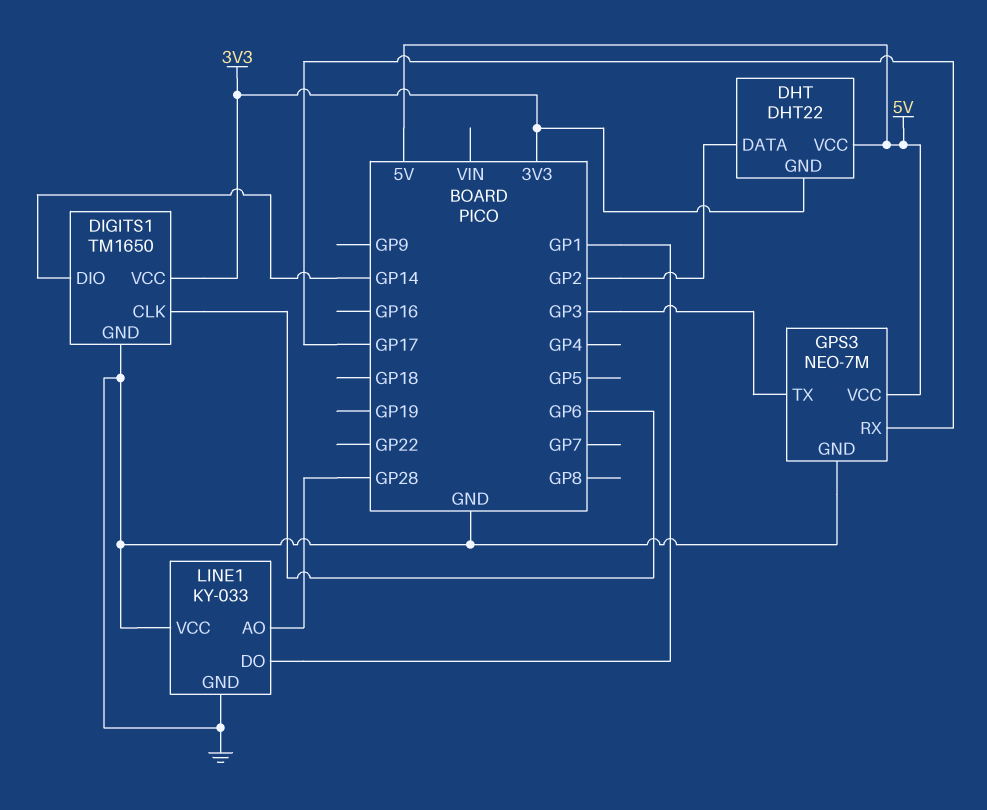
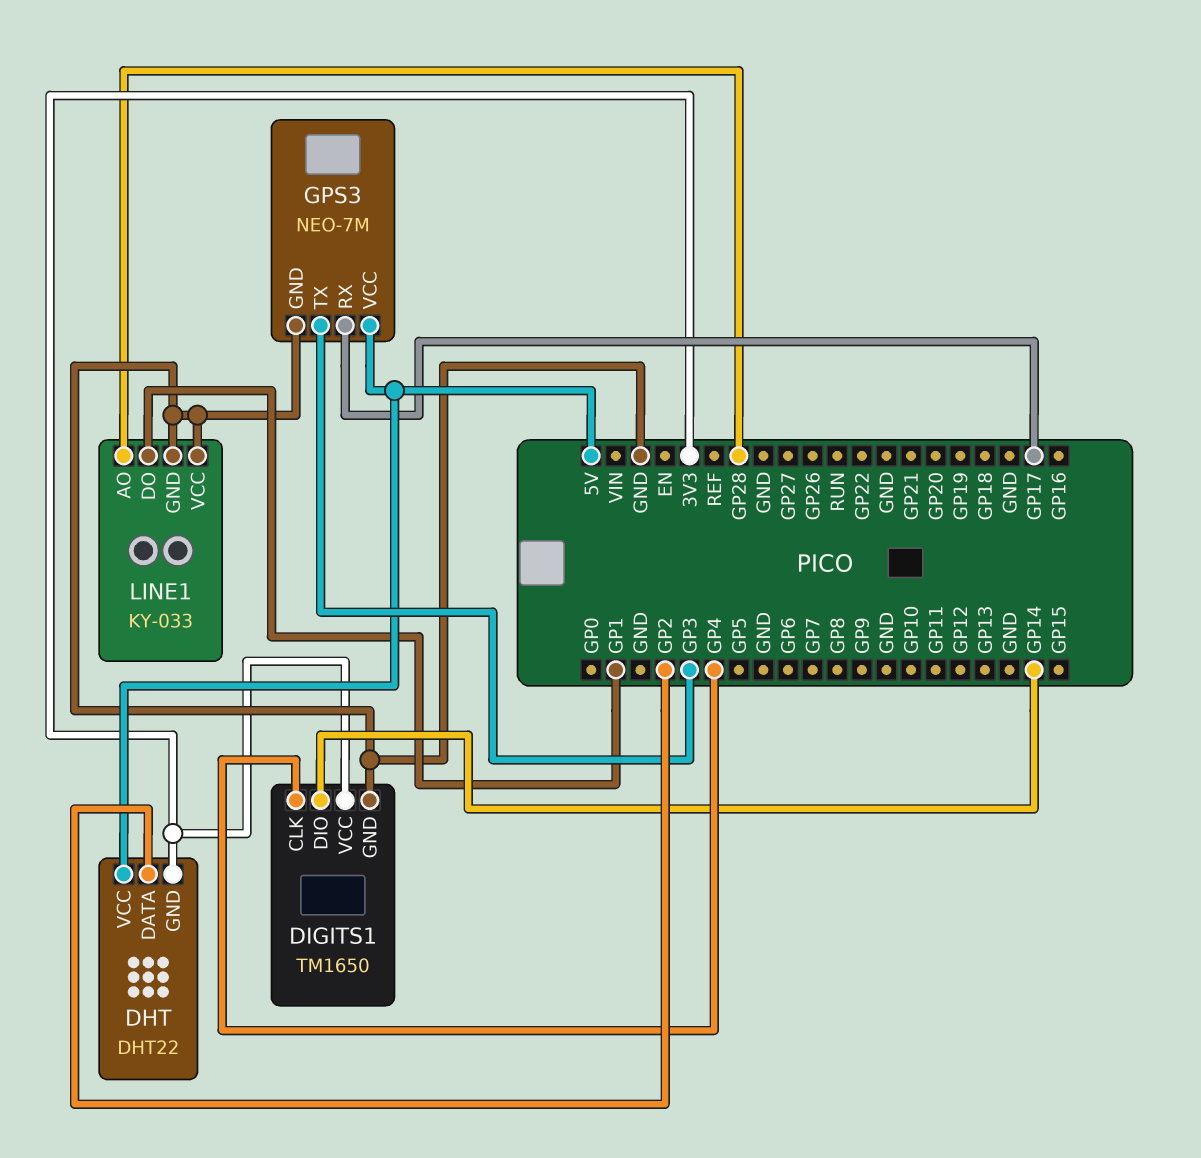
DIGITS1 pin CLK: GP6 -> GP4

